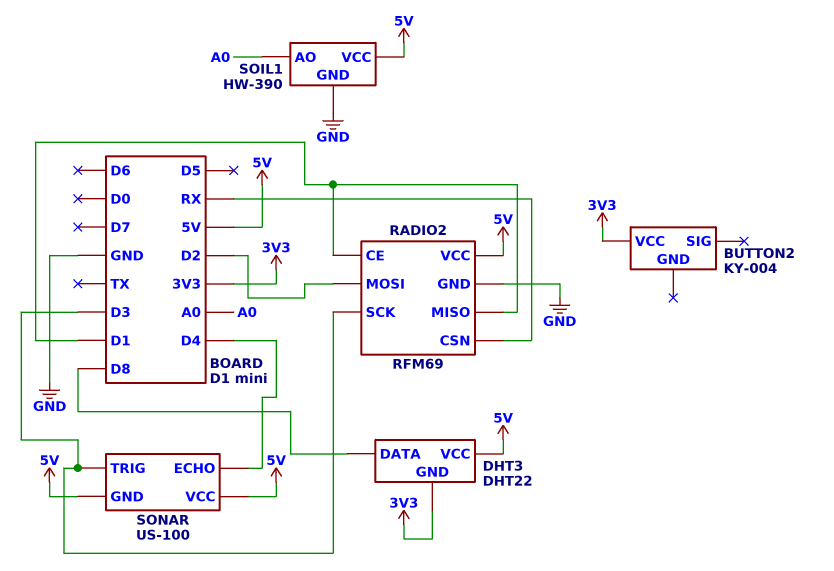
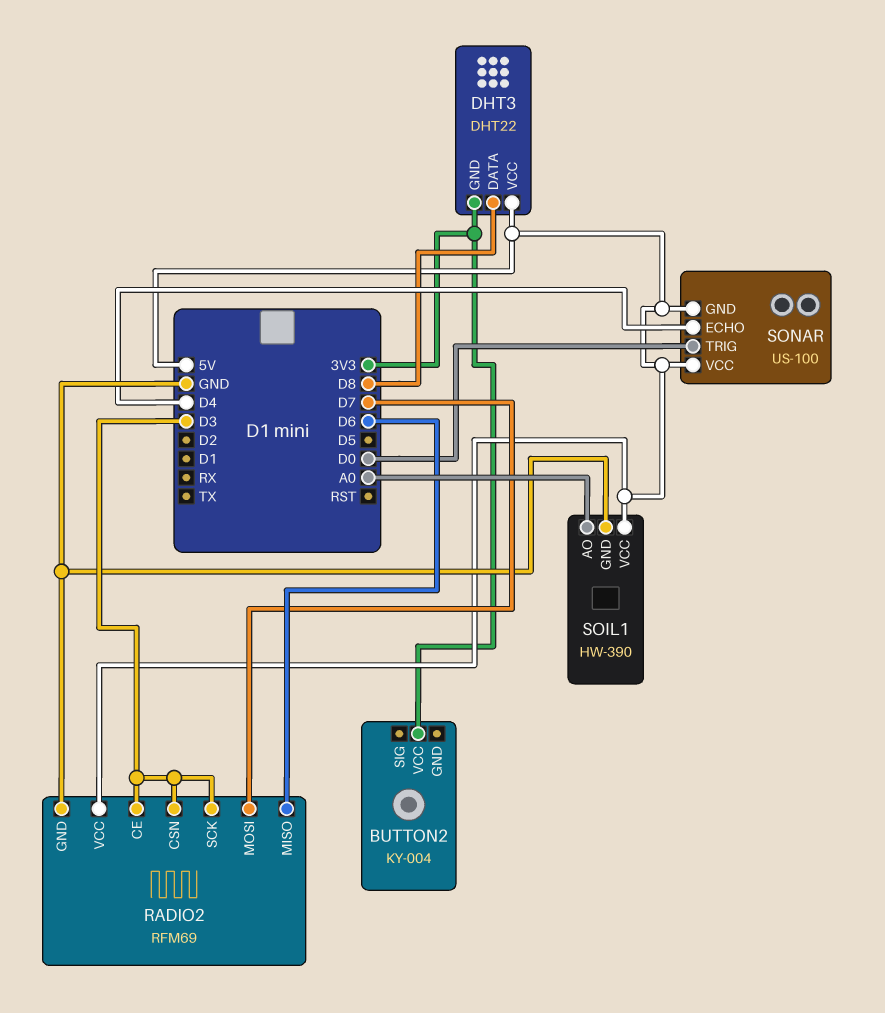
RADIO2 pin CE: D1 -> D3
RADIO2 pin CSN: RX -> D3
RADIO2 pin MISO: D1 -> D6
RADIO2 pin MOSI: D2 -> D7
SONAR pin TRIG: D3 -> D0

